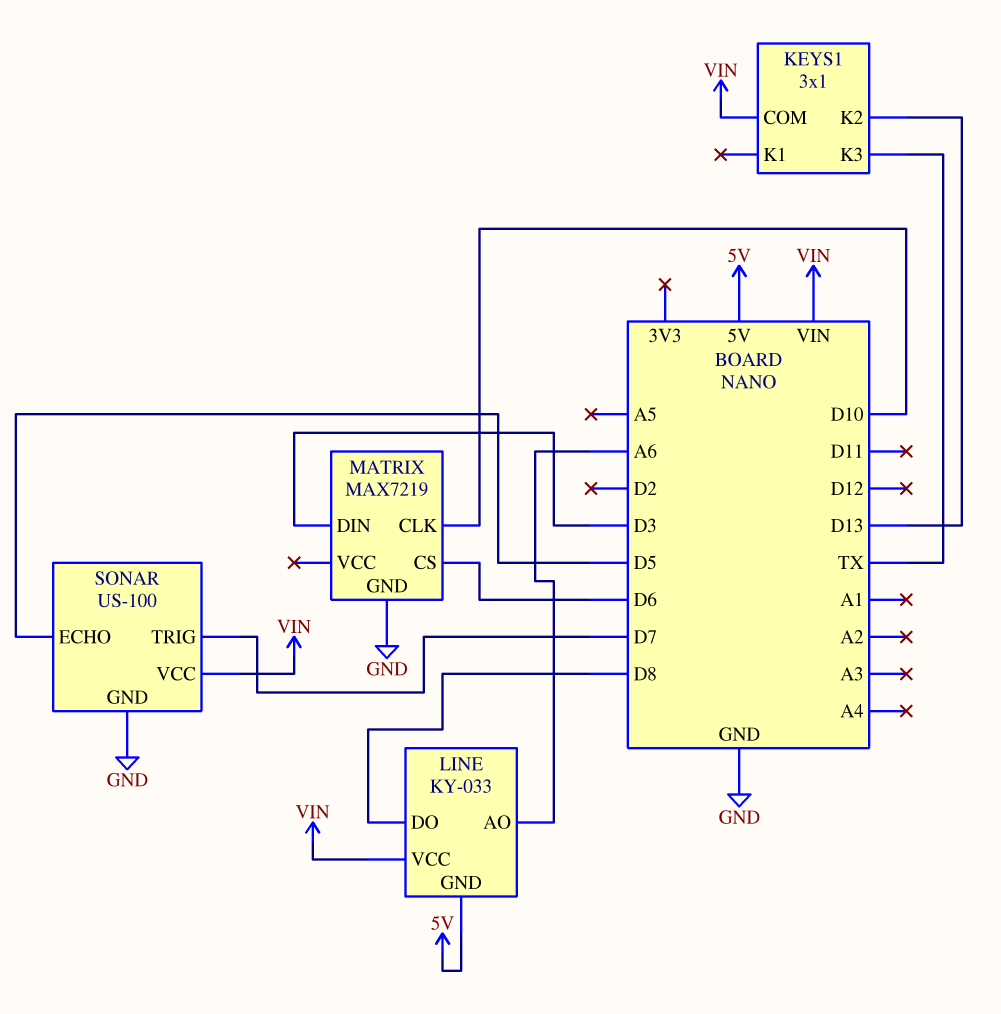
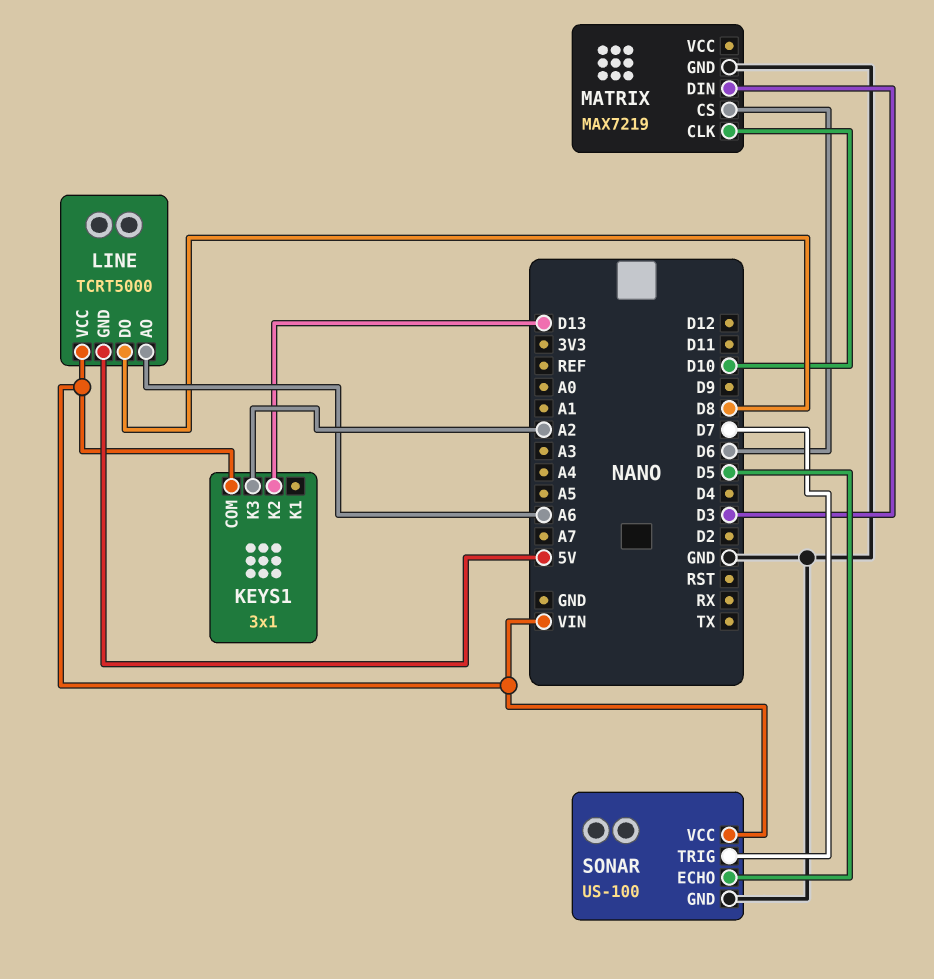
KEYS1 pin K3: TX -> A2
LINE: KY-033 -> TCRT5000

